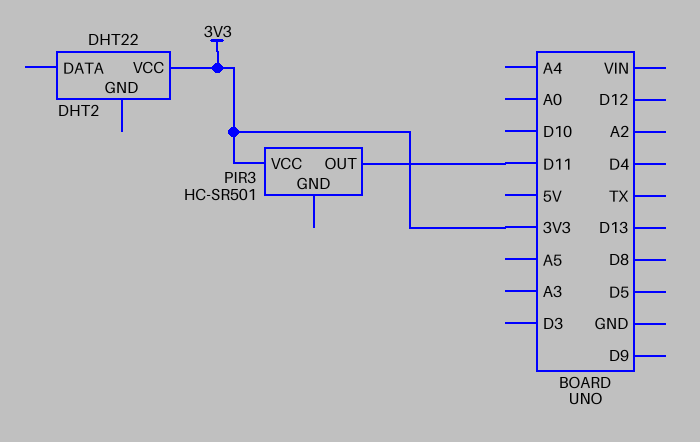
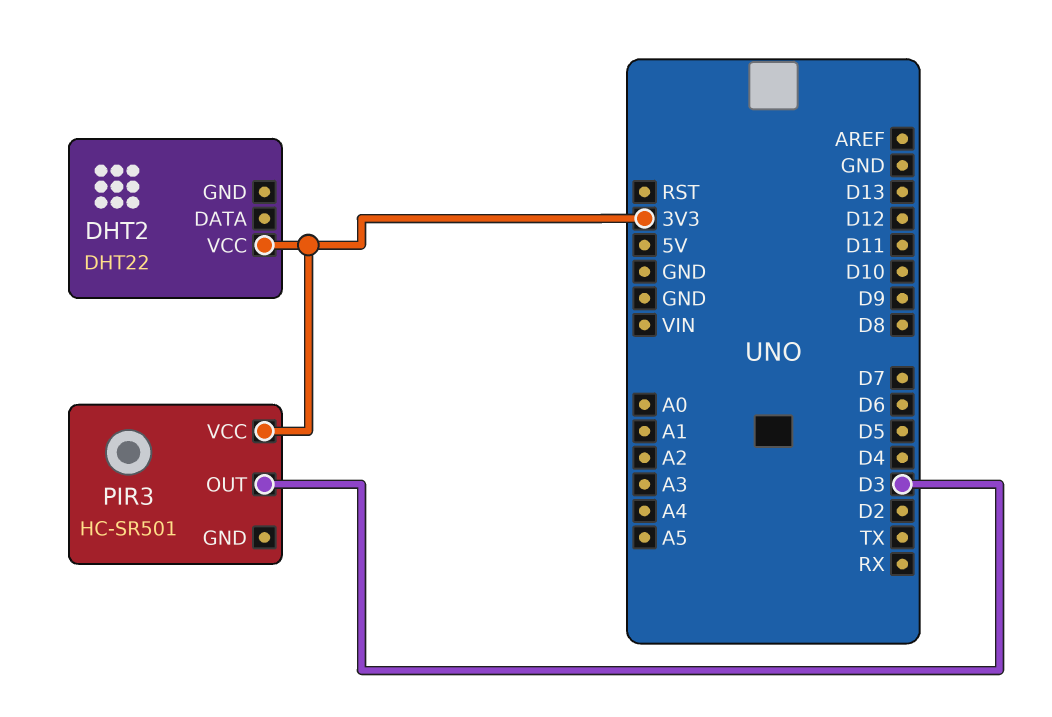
PIR3 pin OUT: D11 -> D3

